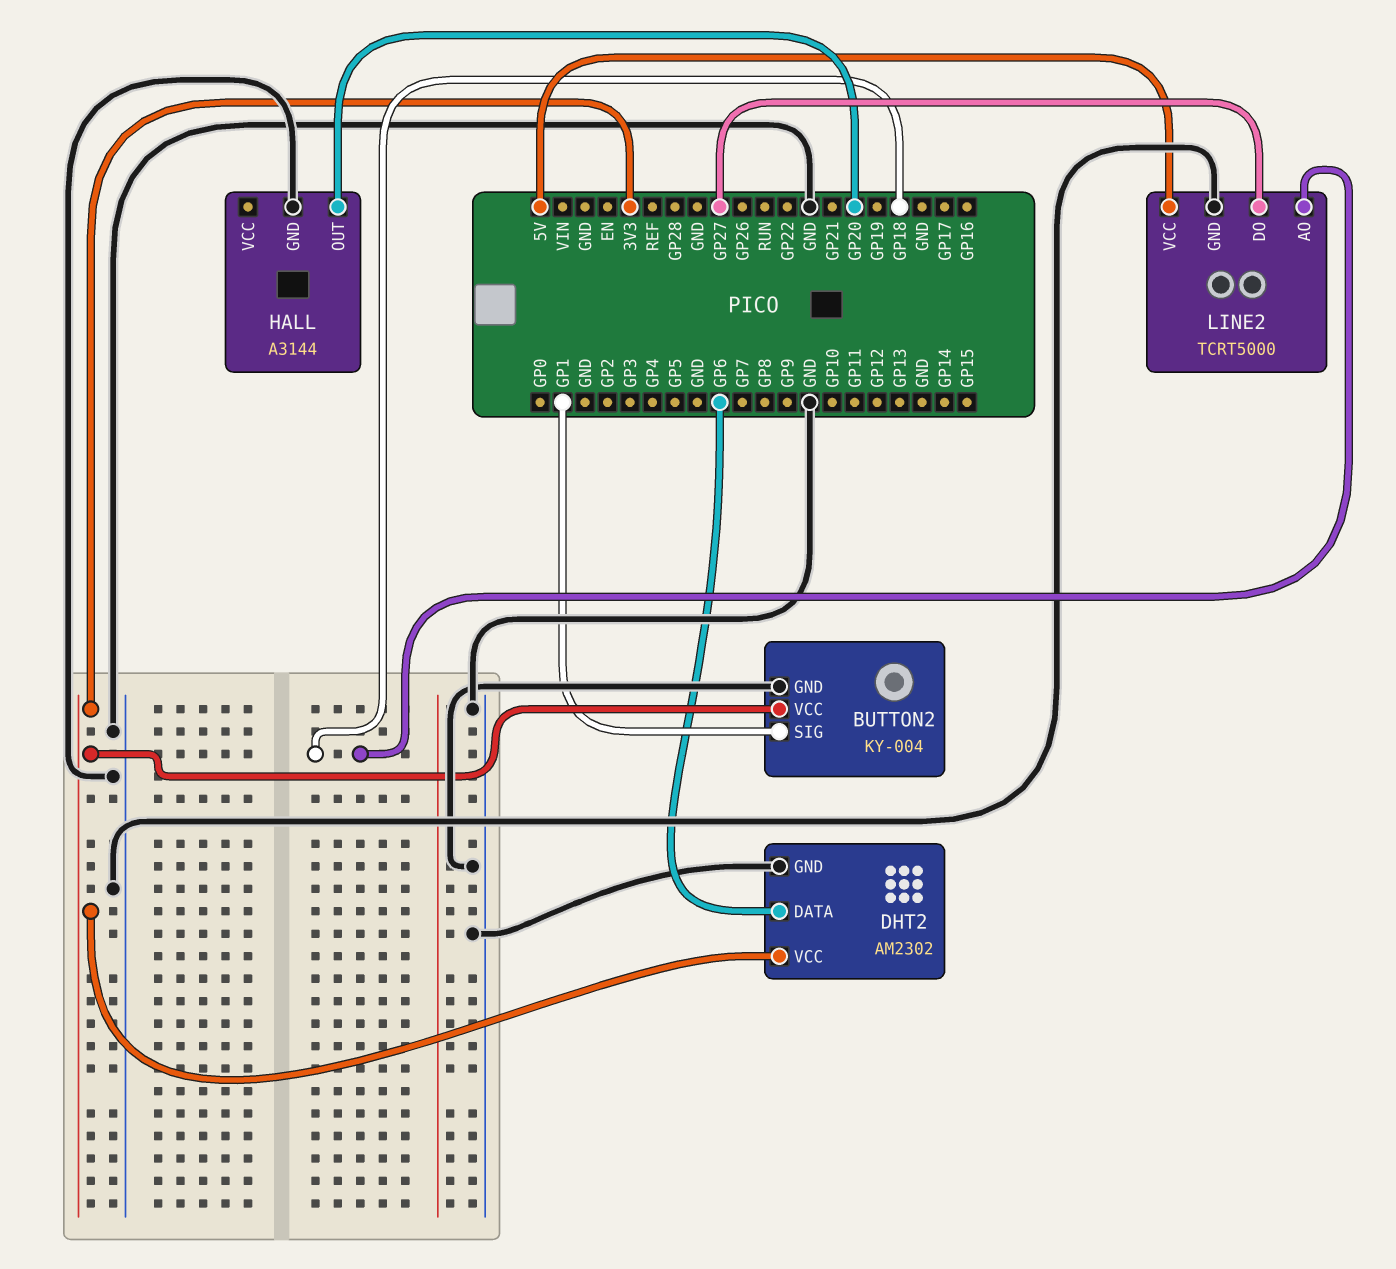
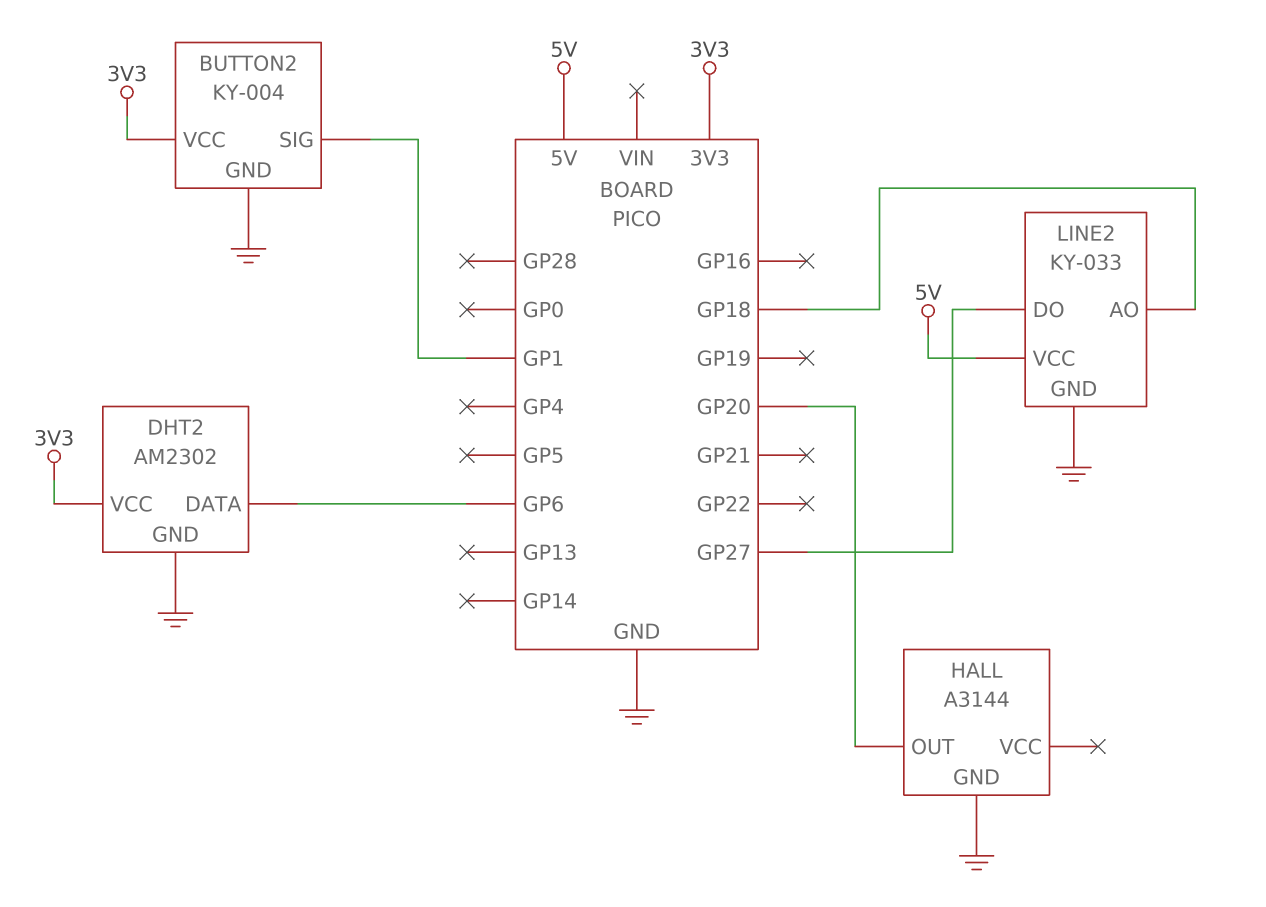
LINE2: TCRT5000 -> KY-033

